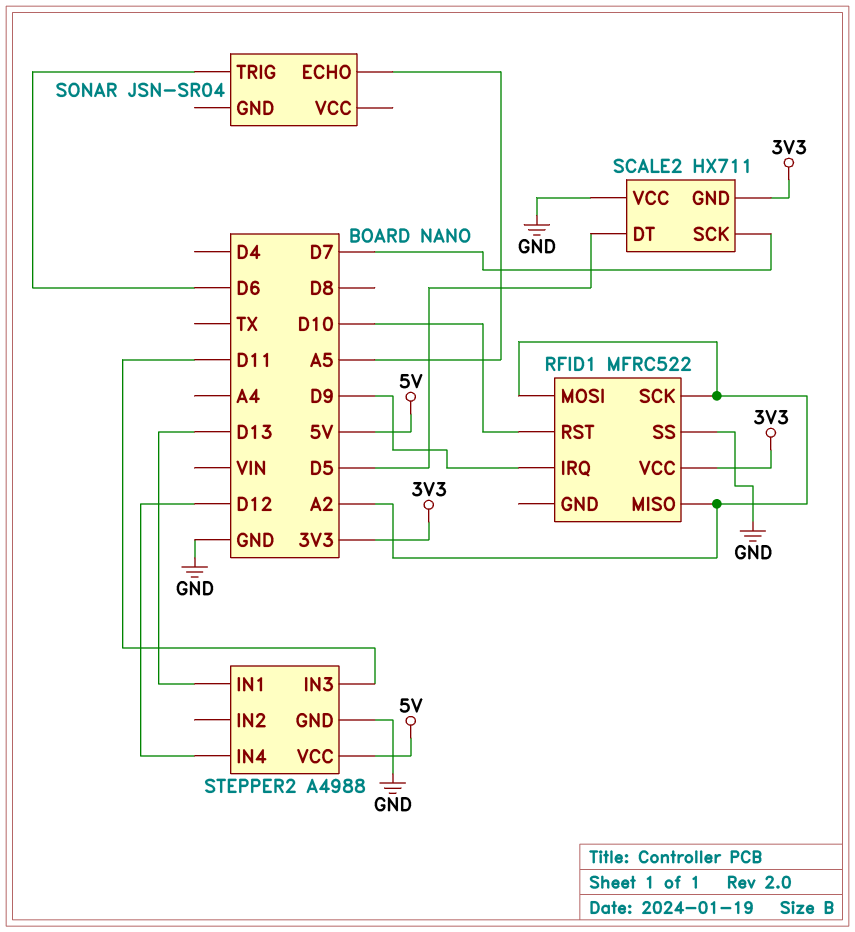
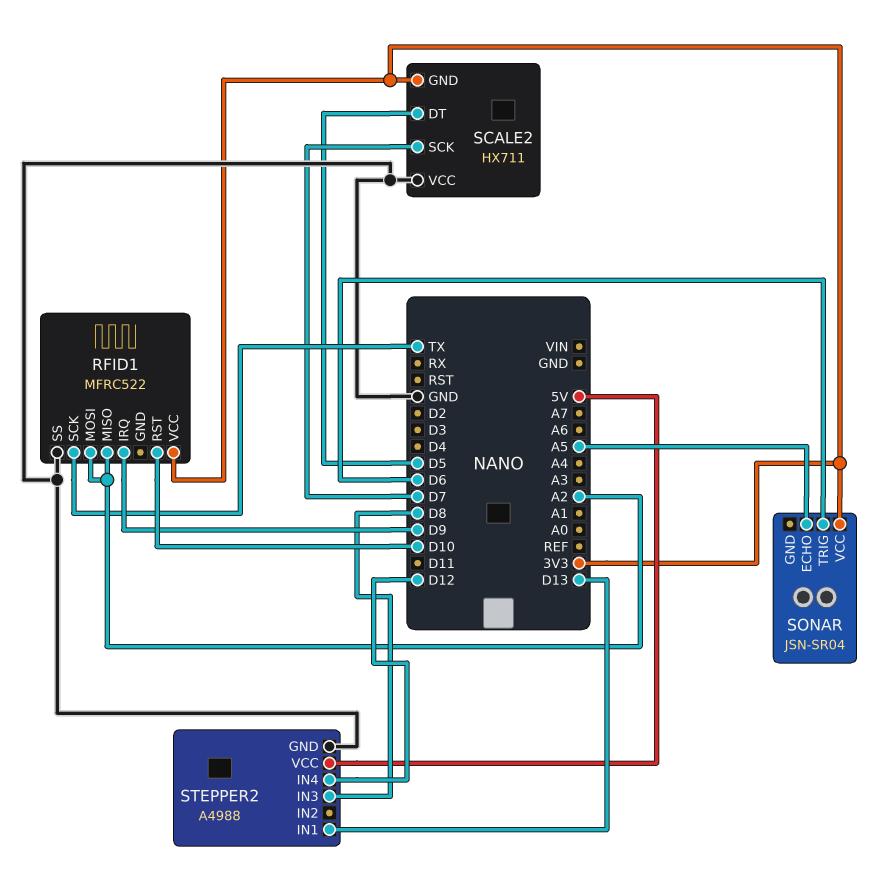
RFID1 pin SCK: A2 -> TX
SONAR pin VCC: none -> 3V3
STEPPER2 pin IN3: D11 -> D8

